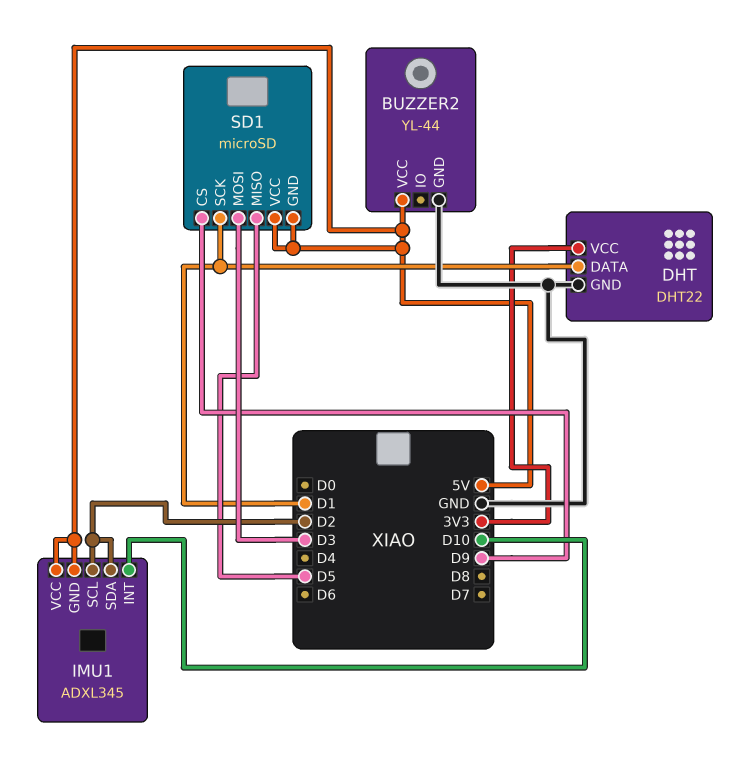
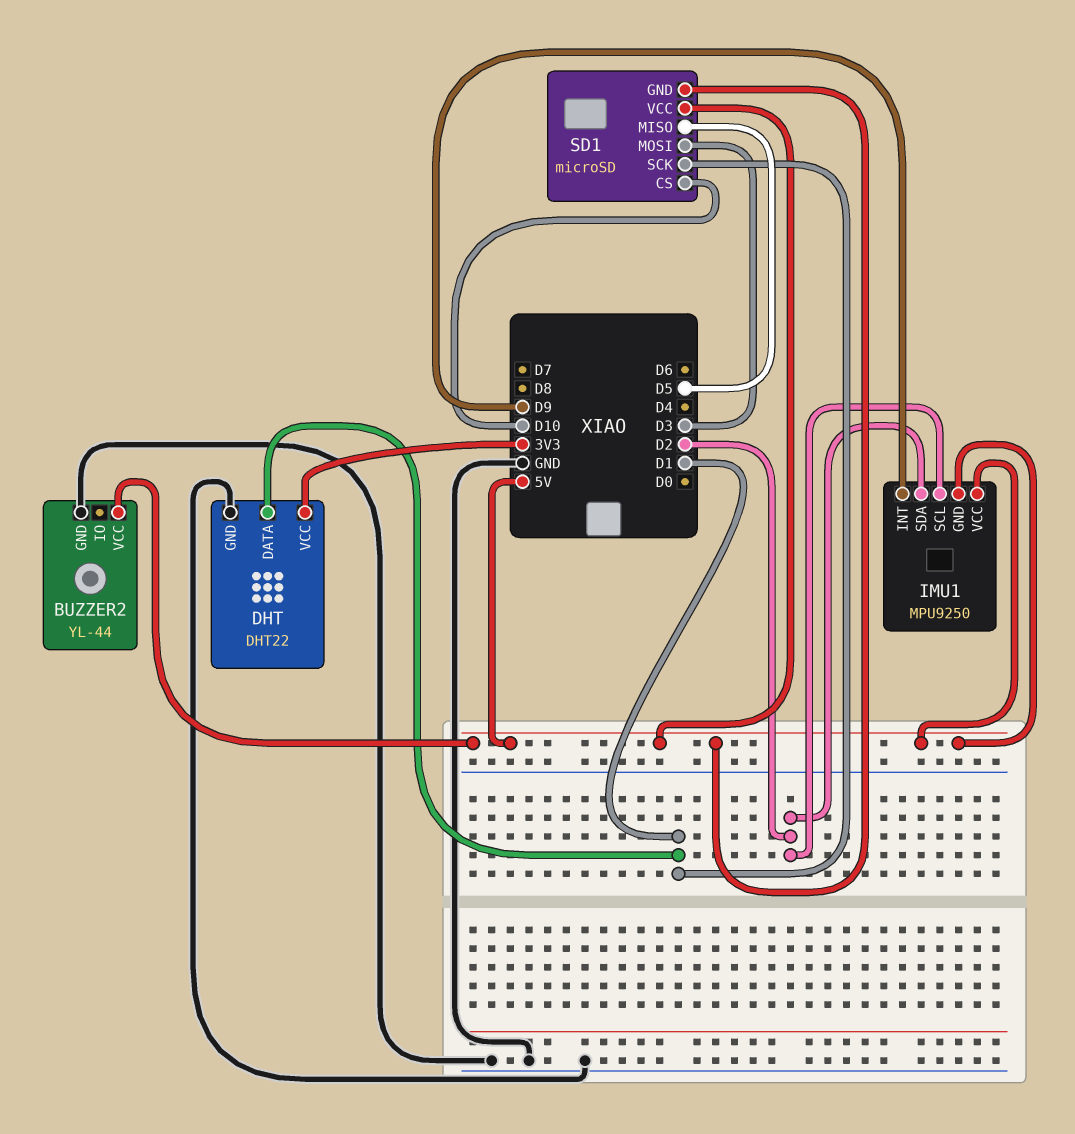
IMU1: ADXL345 -> MPU9250
IMU1 pin INT: D10 -> D9
SD1 pin CS: D9 -> D10

